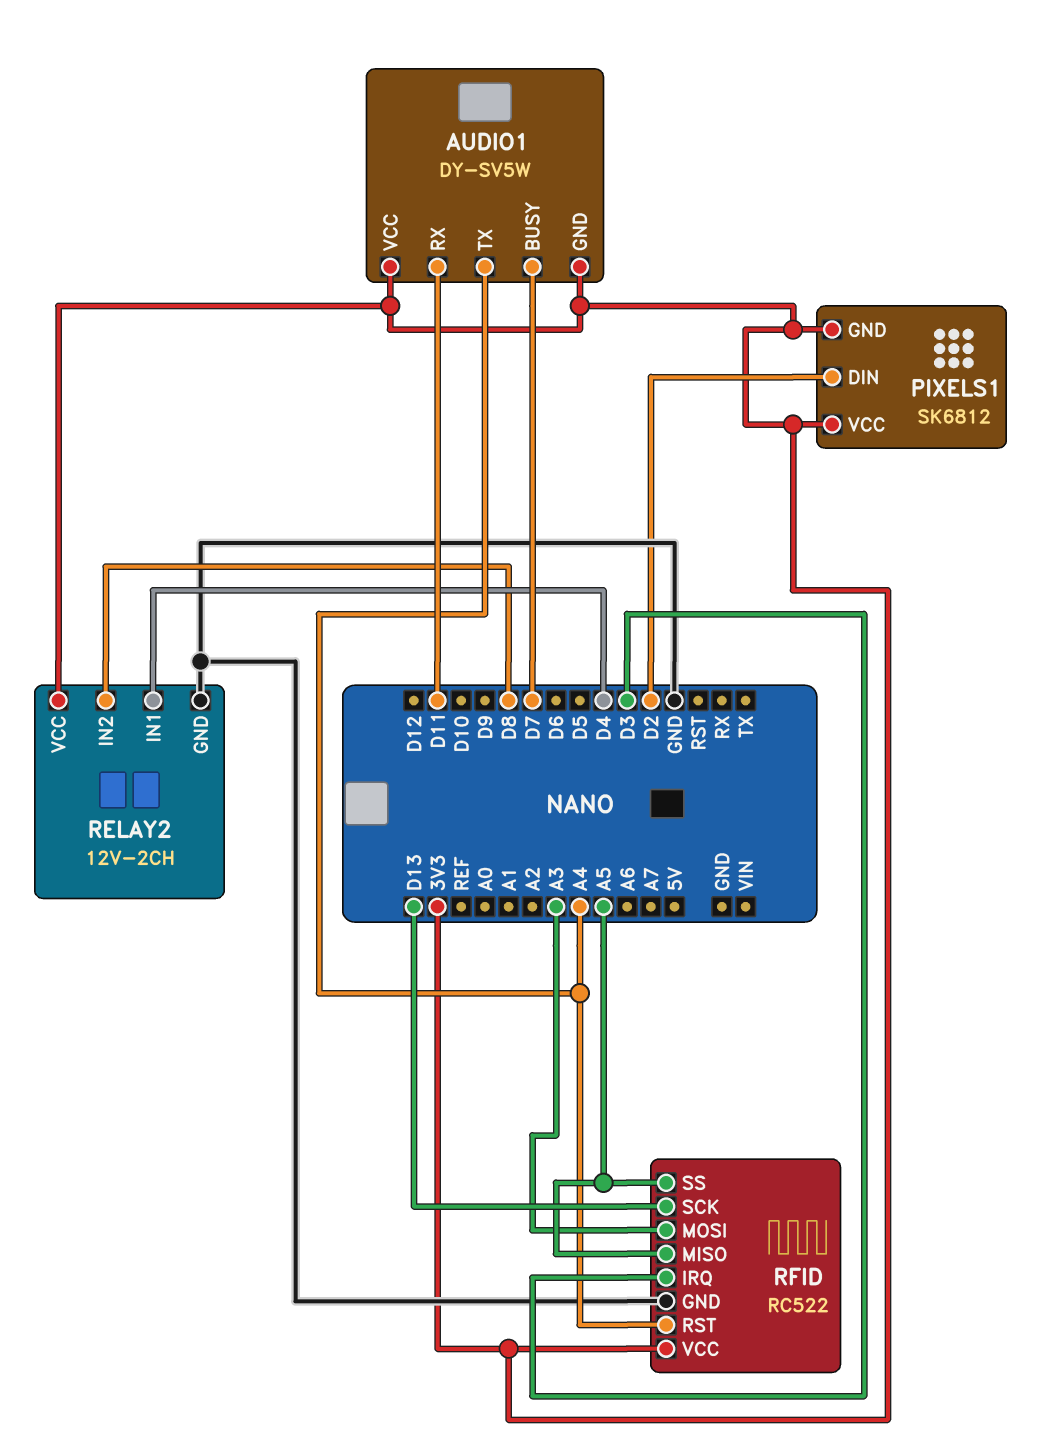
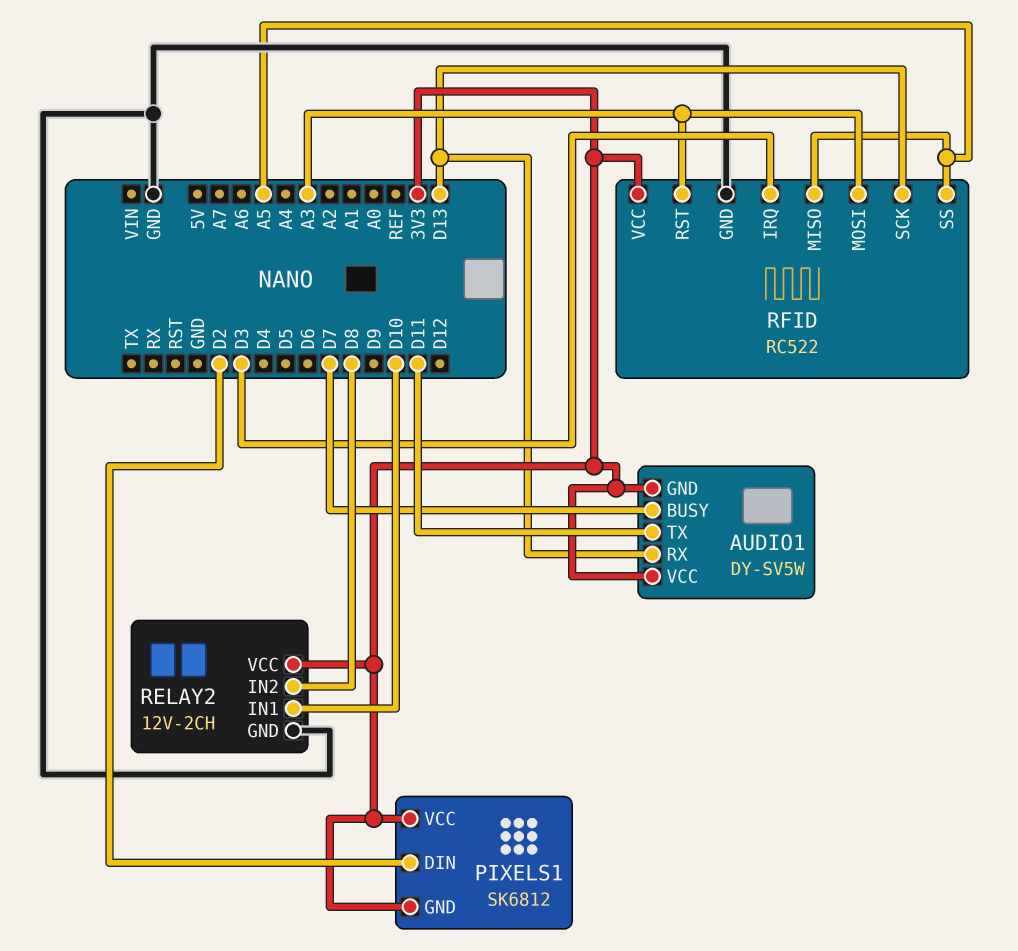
AUDIO1 pin RX: D11 -> D13
AUDIO1 pin TX: A4 -> D11
RELAY2 pin IN1: D4 -> D10
RFID pin RST: A4 -> A3

